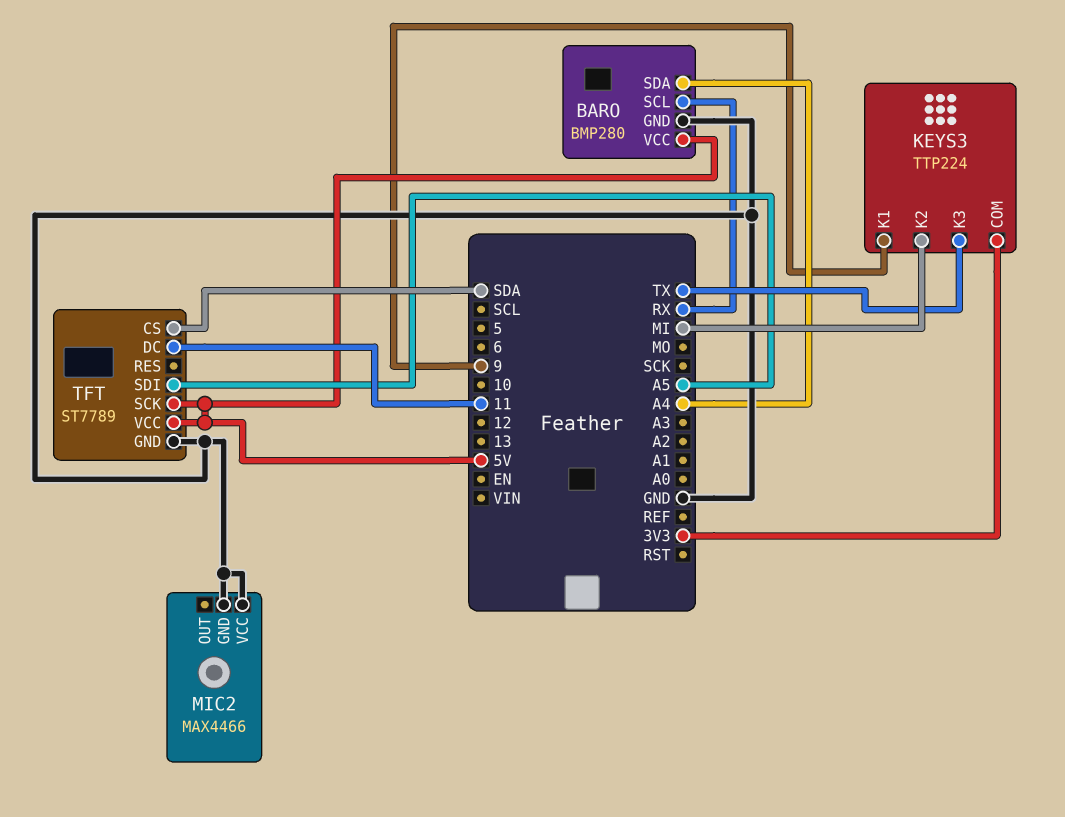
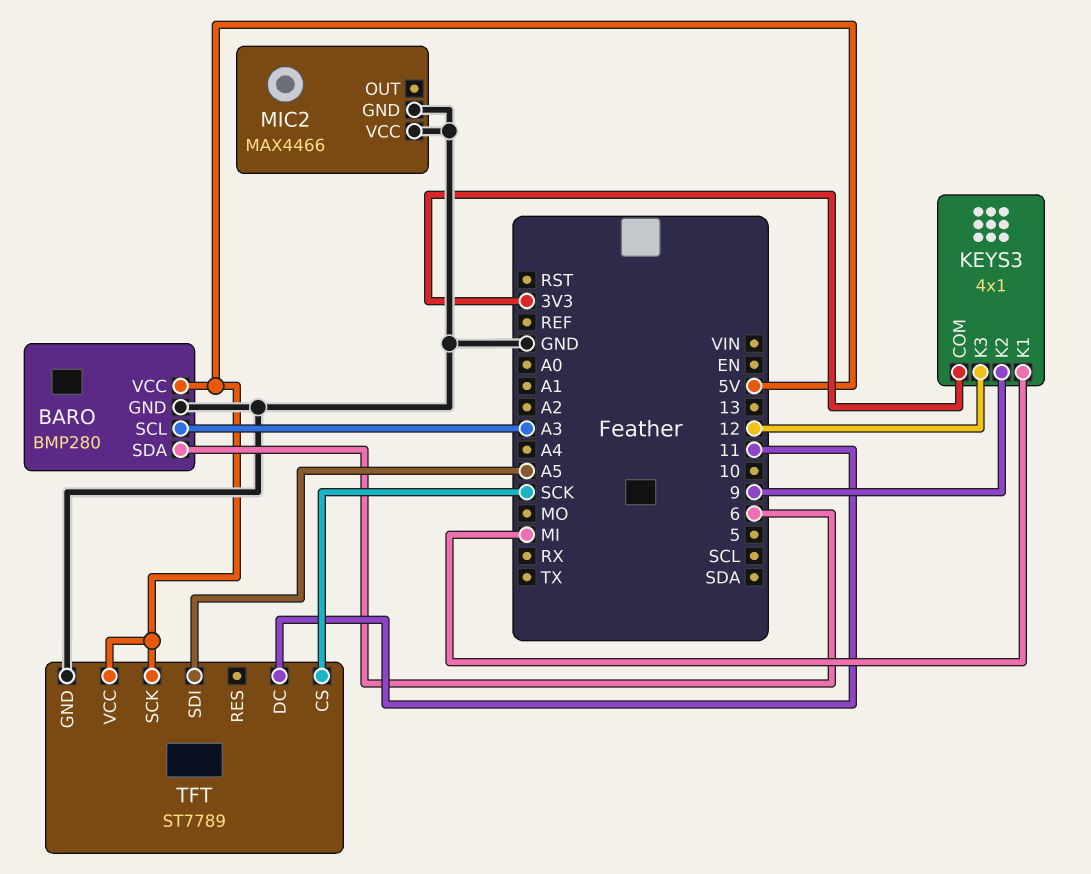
BARO pin SCL: RX -> A3
BARO pin SDA: A4 -> 6
KEYS3: TTP224 -> 4x1
KEYS3 pin K1: 9 -> MI
KEYS3 pin K2: MI -> 9
KEYS3 pin K3: TX -> 12
TFT pin CS: SDA -> SCK

